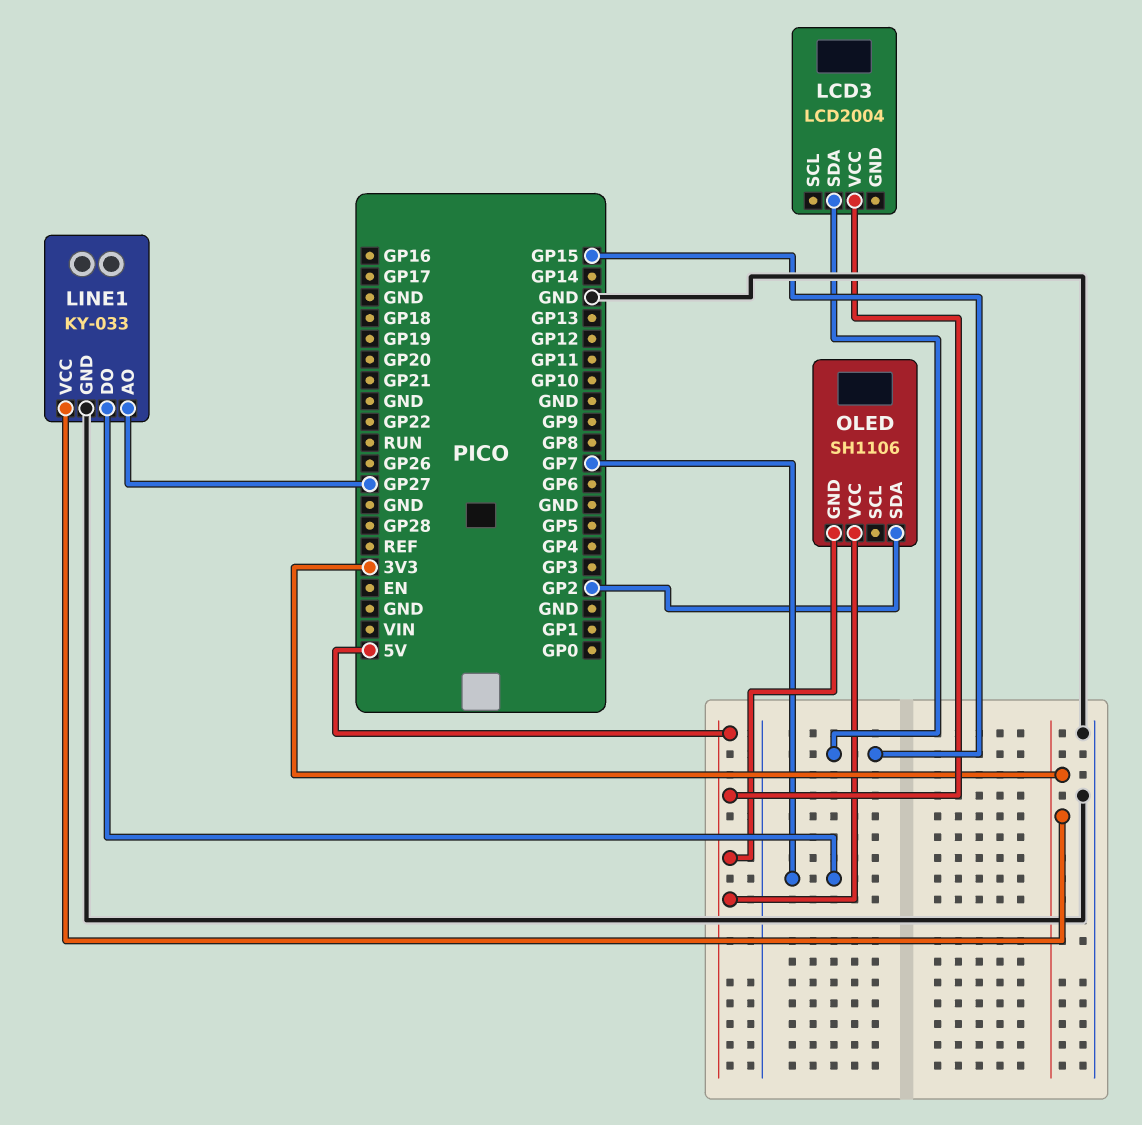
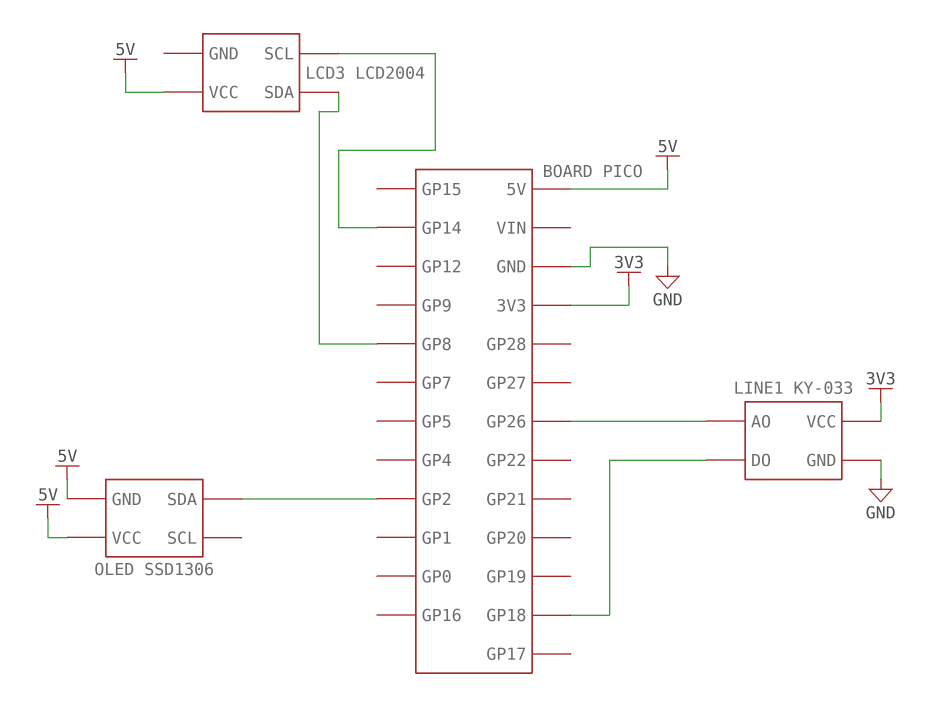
LCD3 pin SCL: none -> GP14
LCD3 pin SDA: GP15 -> GP8
LINE1 pin AO: GP27 -> GP26
LINE1 pin DO: GP7 -> GP18
OLED: SH1106 -> SSD1306

